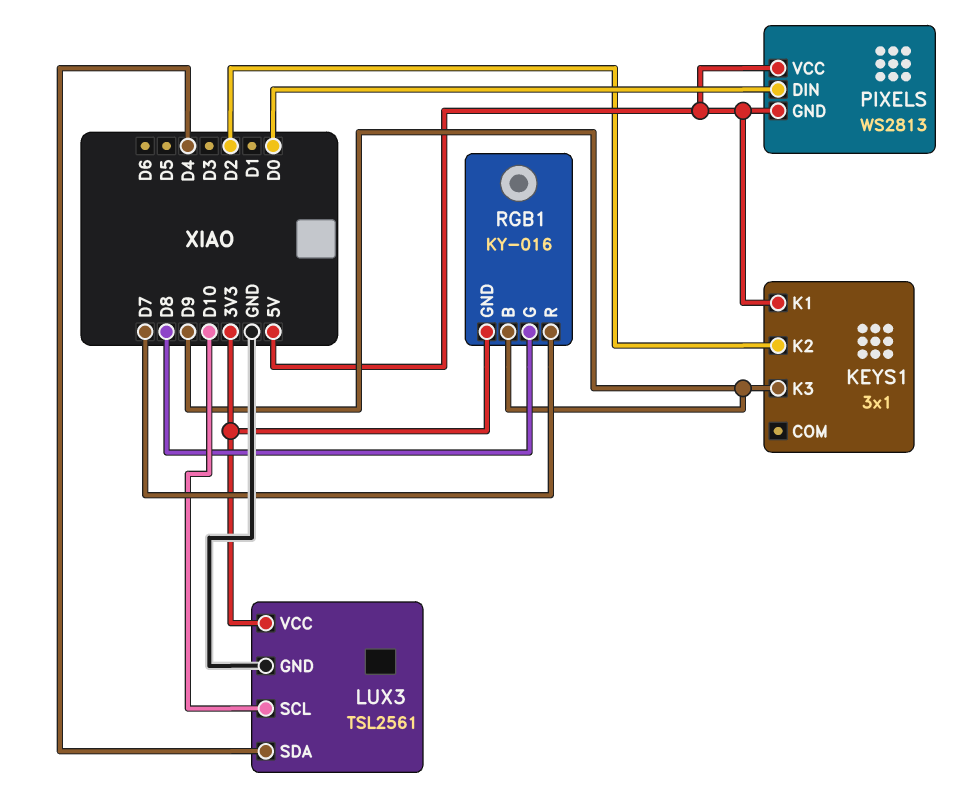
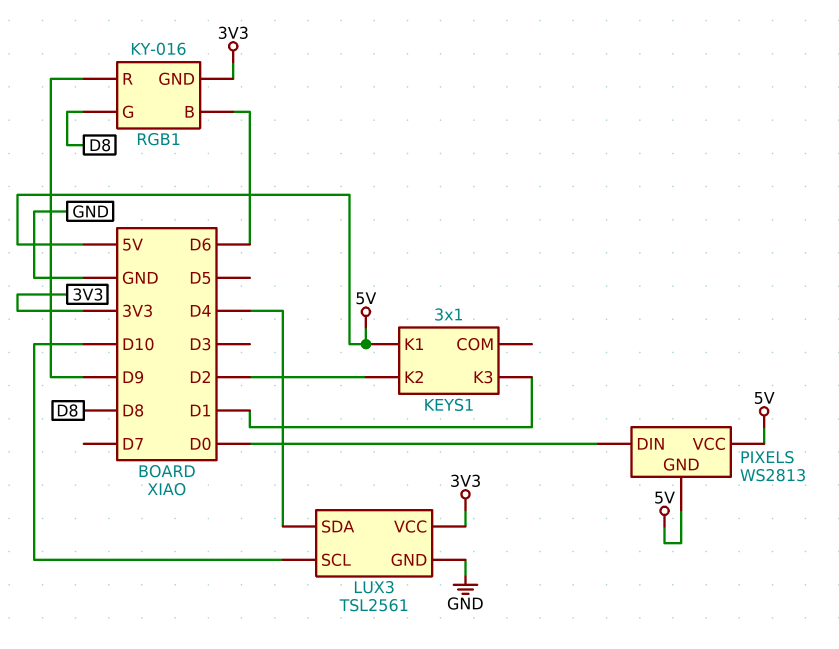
KEYS1 pin K3: D9 -> D1
RGB1 pin B: D9 -> D6
RGB1 pin R: D7 -> D9

